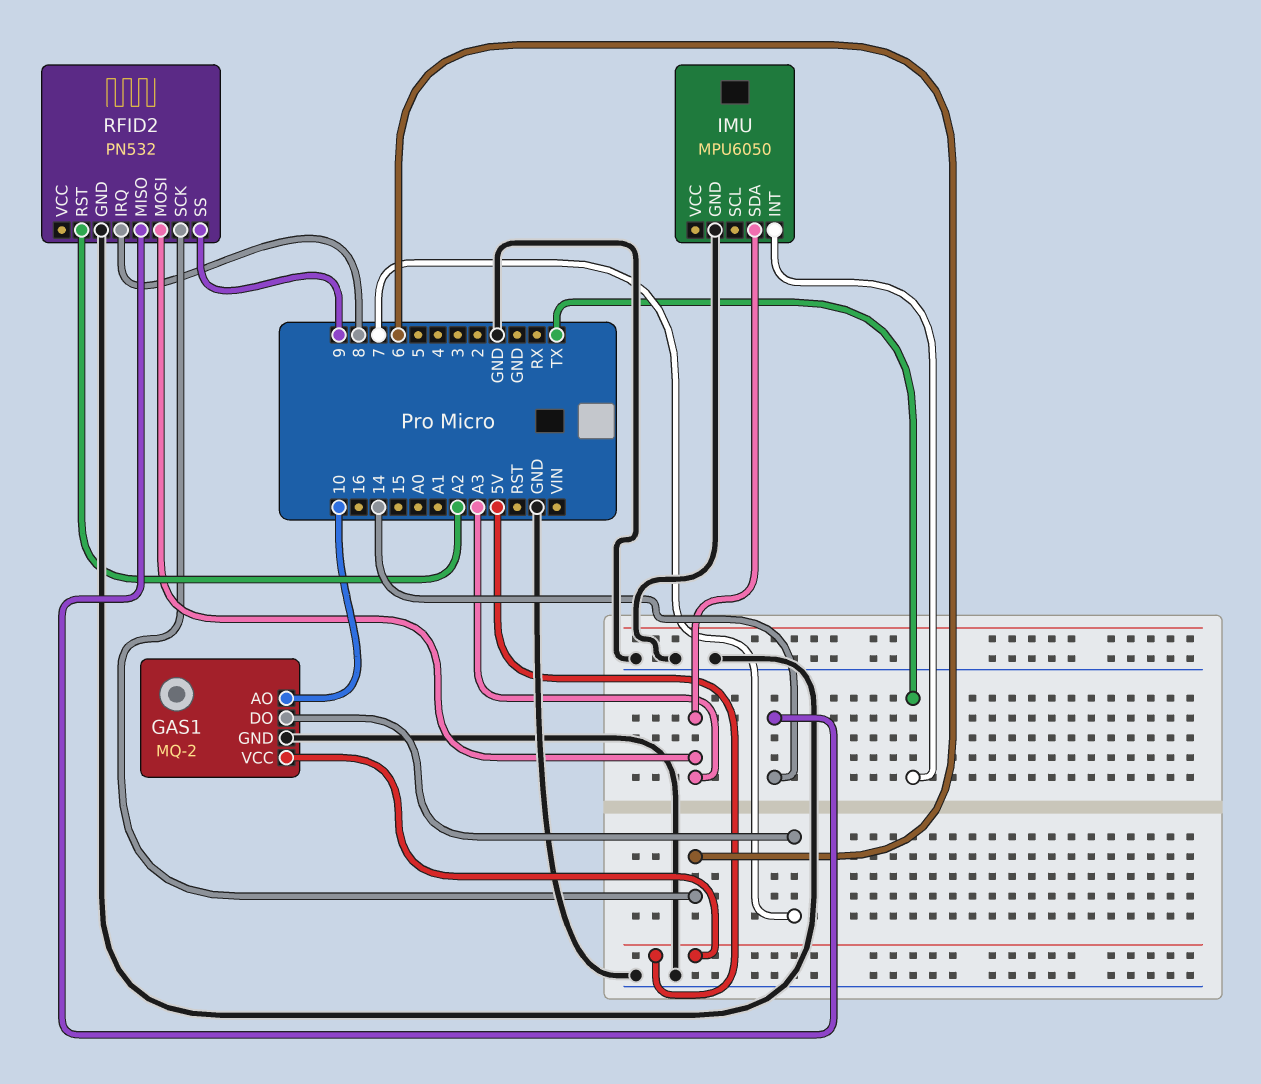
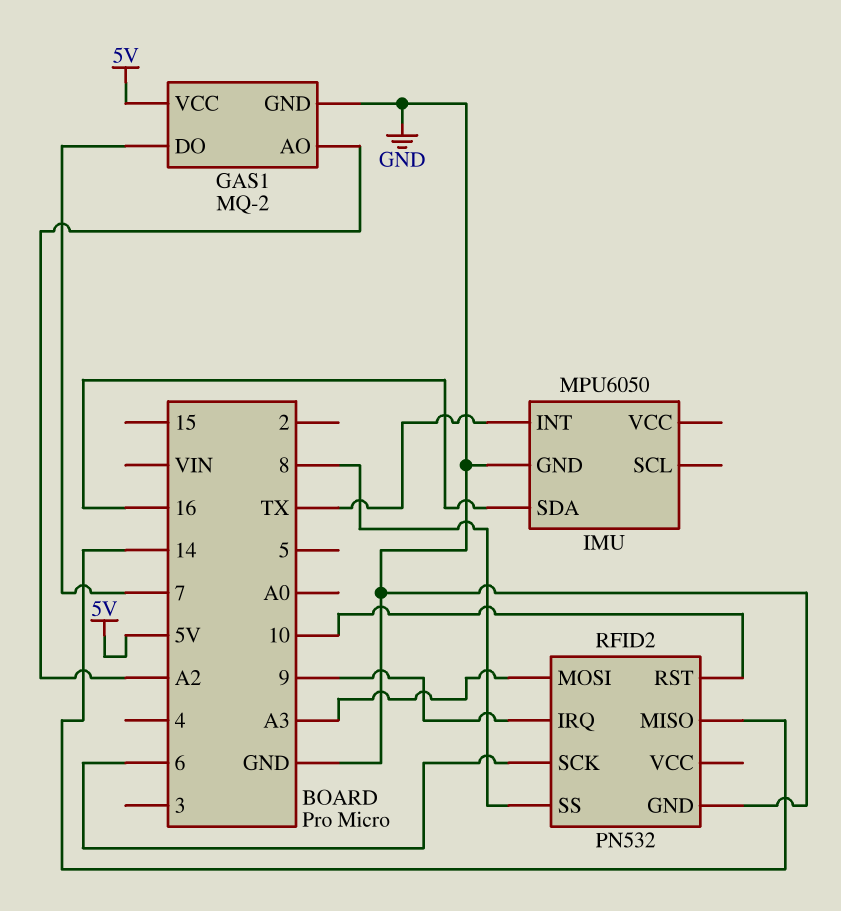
GAS1 pin AO: 10 -> A2
IMU pin SDA: A3 -> 16
RFID2 pin IRQ: 8 -> 9
RFID2 pin RST: A2 -> 10
RFID2 pin SS: 9 -> 8

